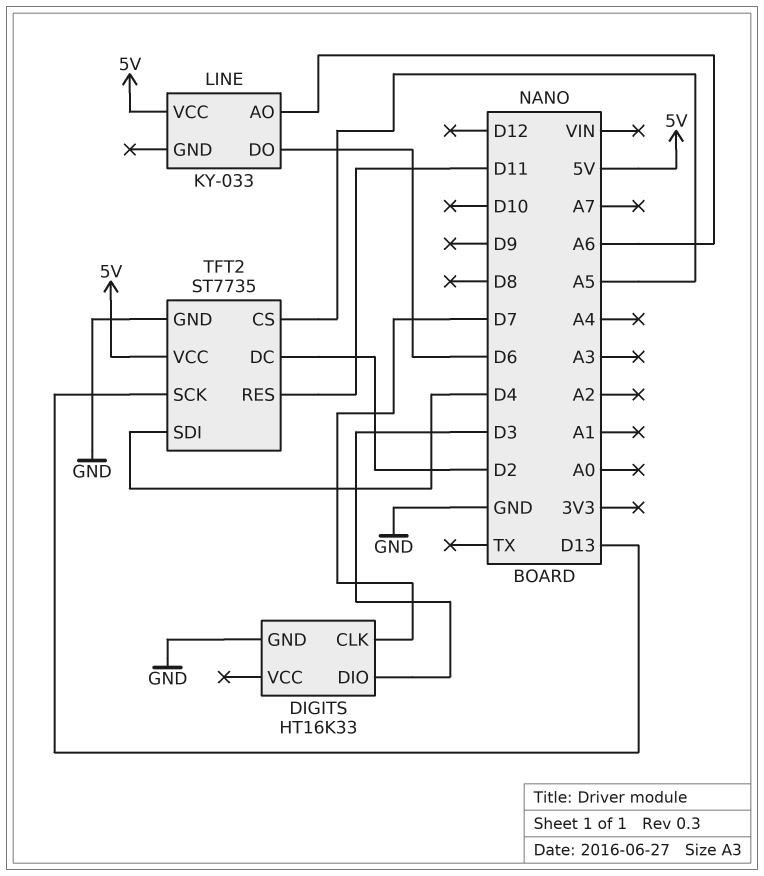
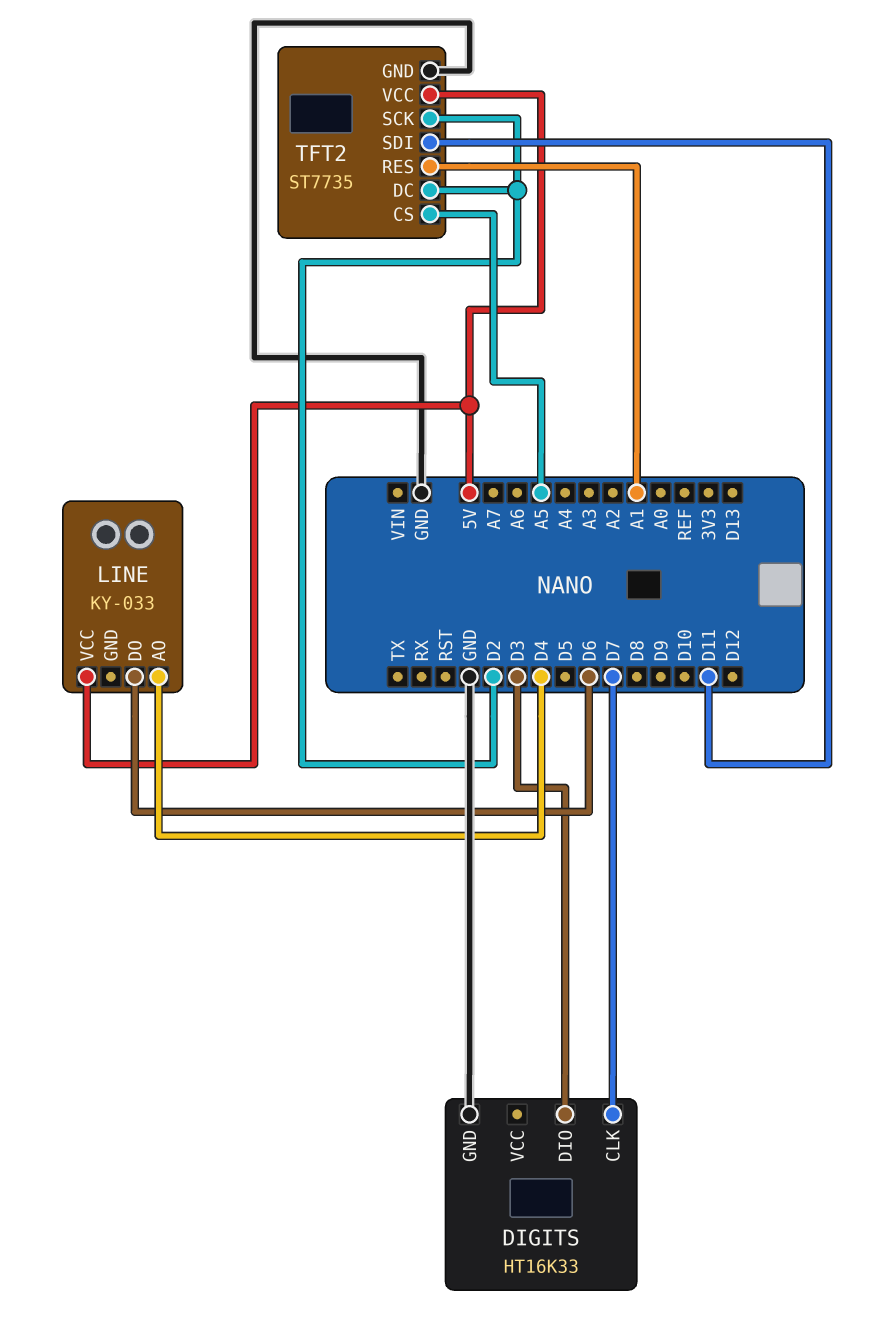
LINE pin AO: A6 -> D4
TFT2 pin RES: D11 -> A1
TFT2 pin SCK: D13 -> D2
TFT2 pin SDI: D4 -> D11

